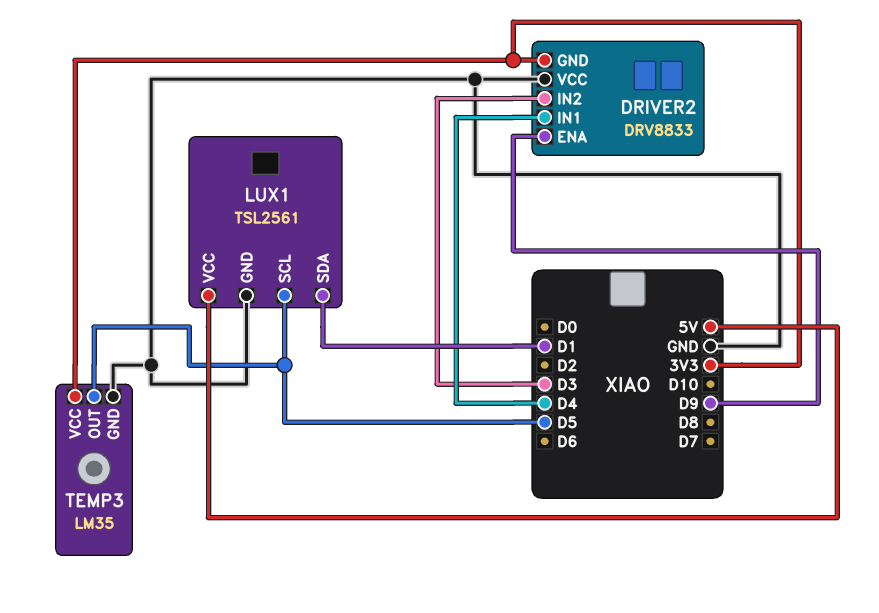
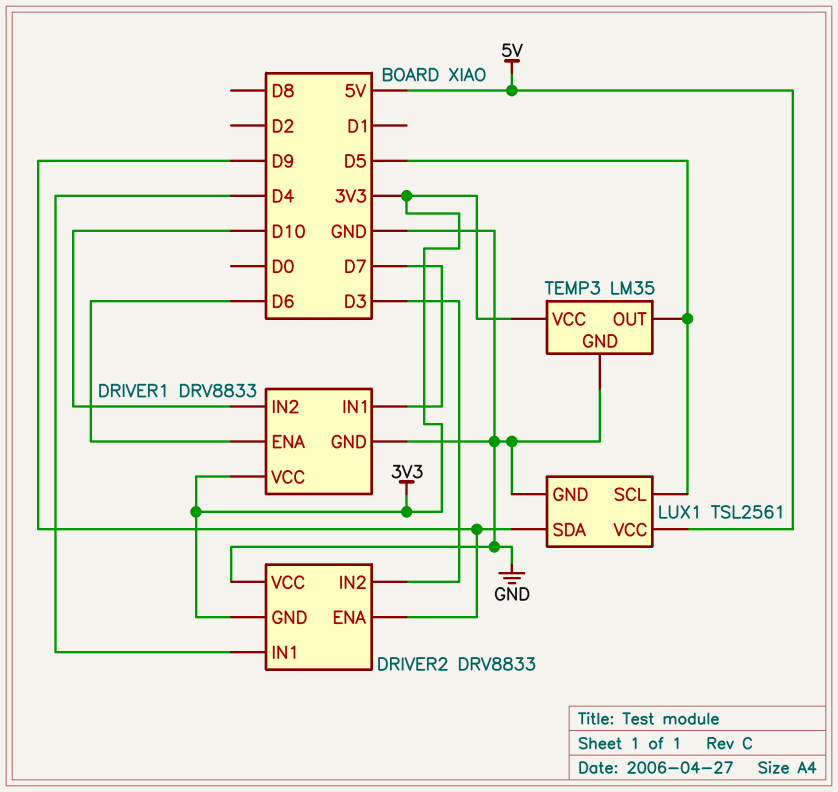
DRIVER1: none -> DRV8833
DRIVER1 pin ENA: none -> D6
DRIVER1 pin GND: none -> GND
DRIVER1 pin IN1: none -> D7
DRIVER1 pin IN2: none -> D10
DRIVER1 pin VCC: none -> 3V3
LUX1 pin SDA: D1 -> D9

